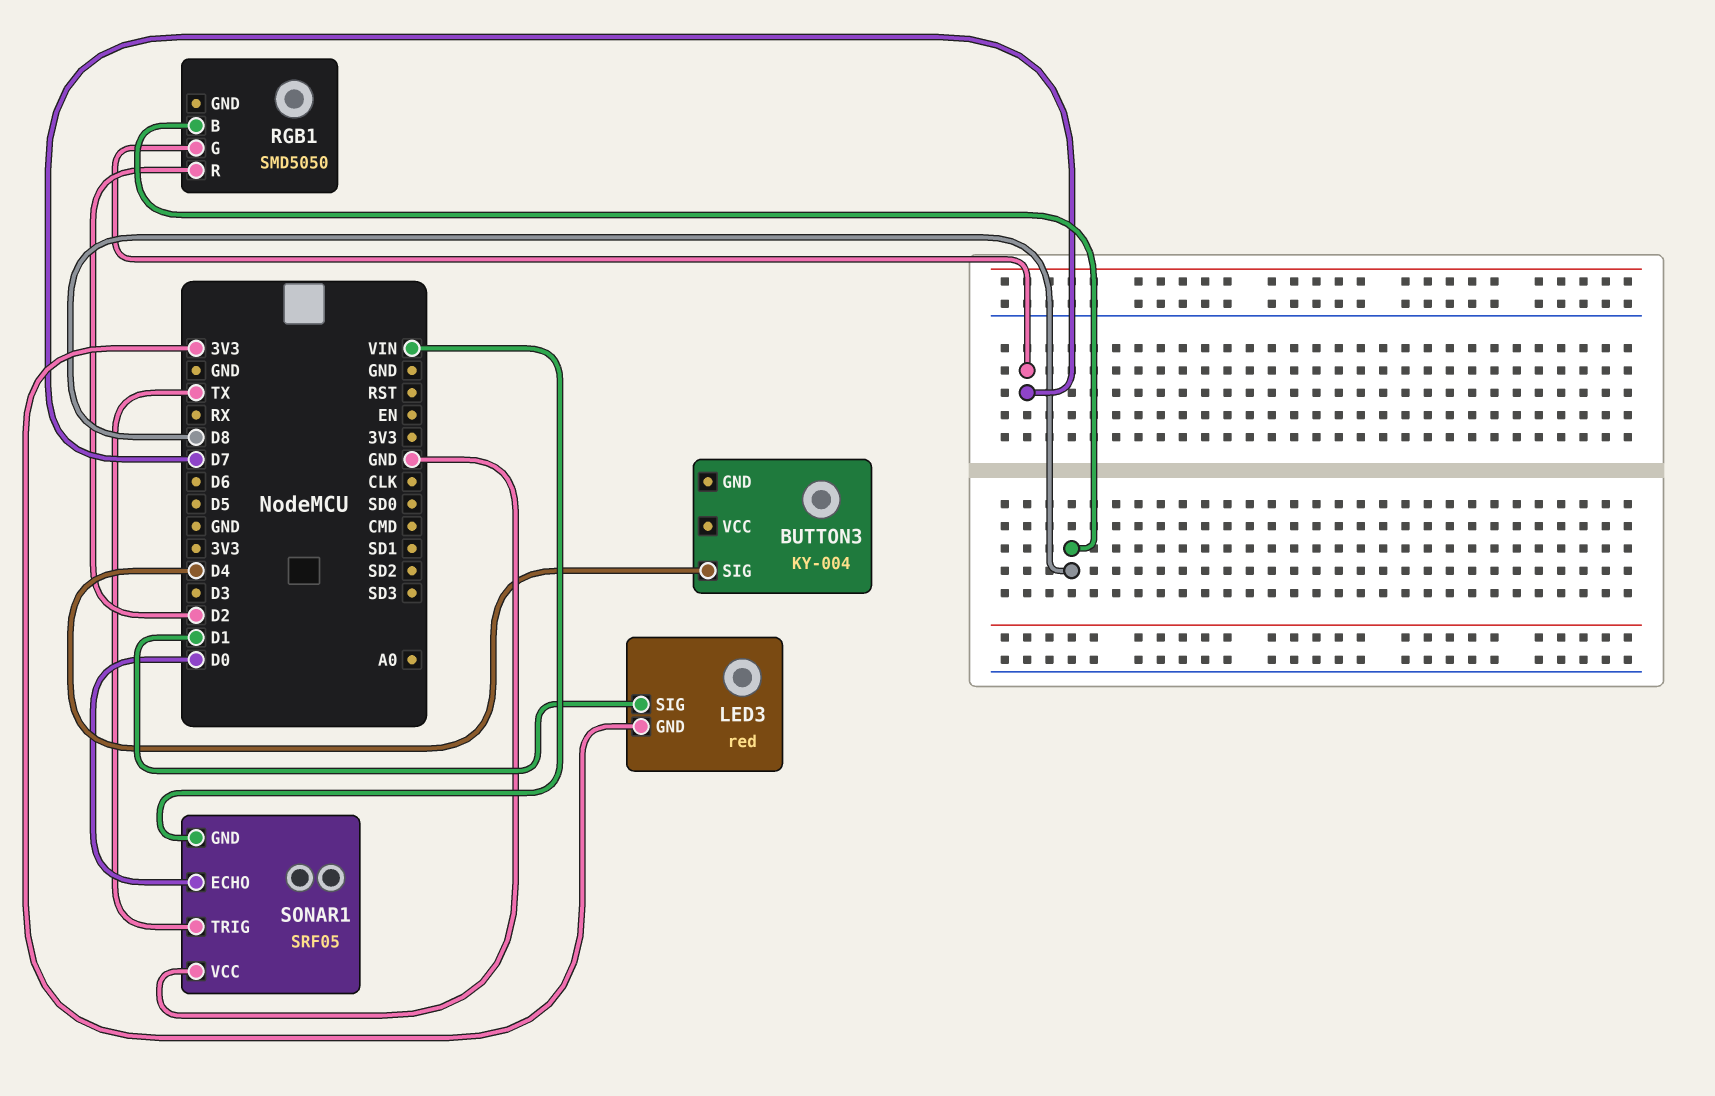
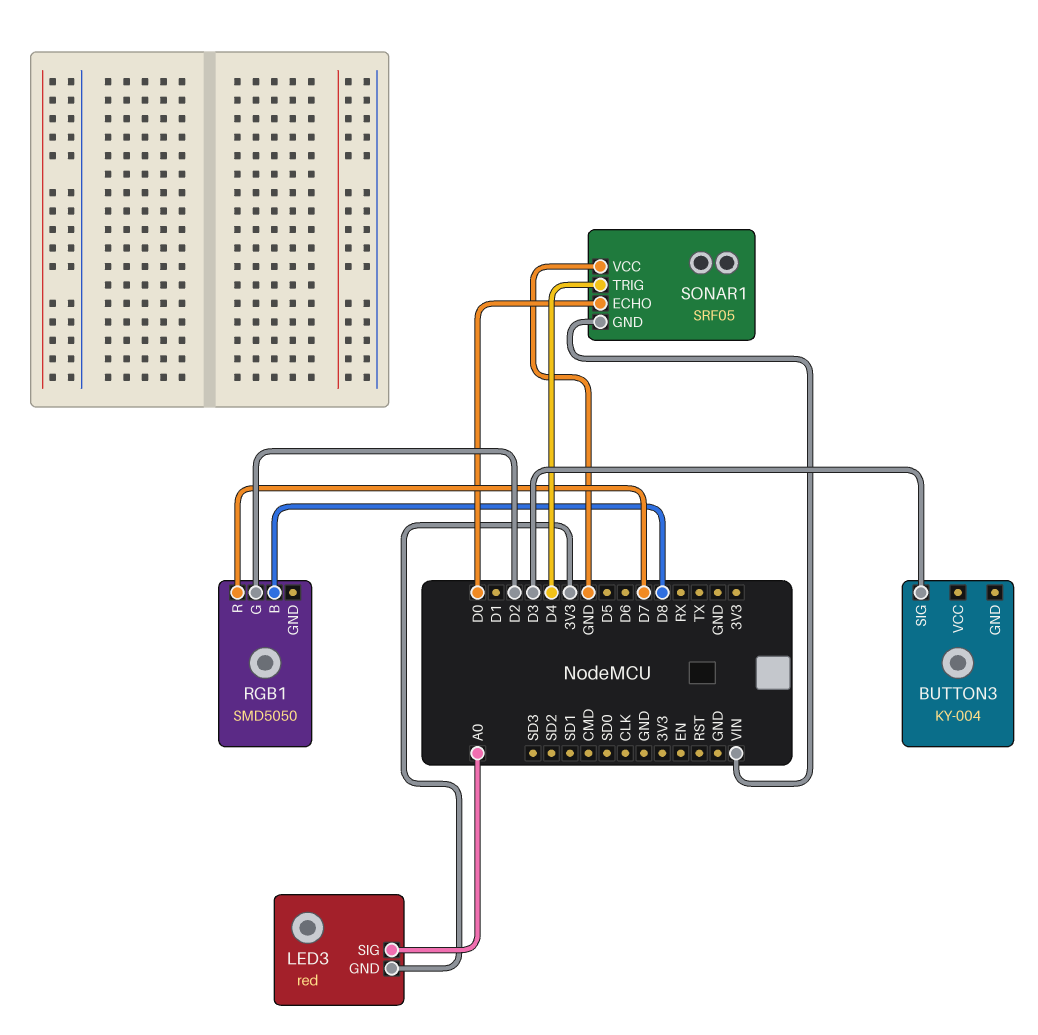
BUTTON3 pin SIG: D4 -> D3
LED3 pin SIG: D1 -> A0
RGB1 pin G: D7 -> D2
RGB1 pin R: D2 -> D7
SONAR1 pin TRIG: TX -> D4

